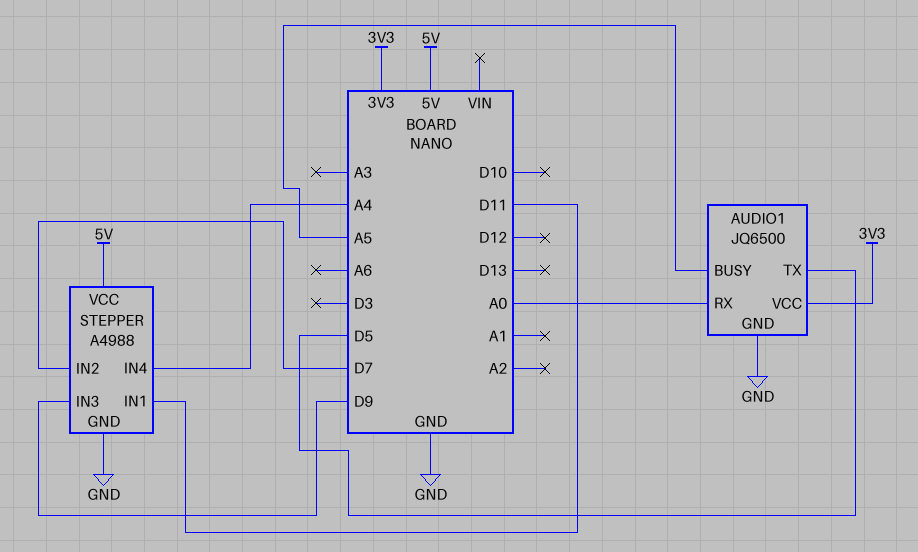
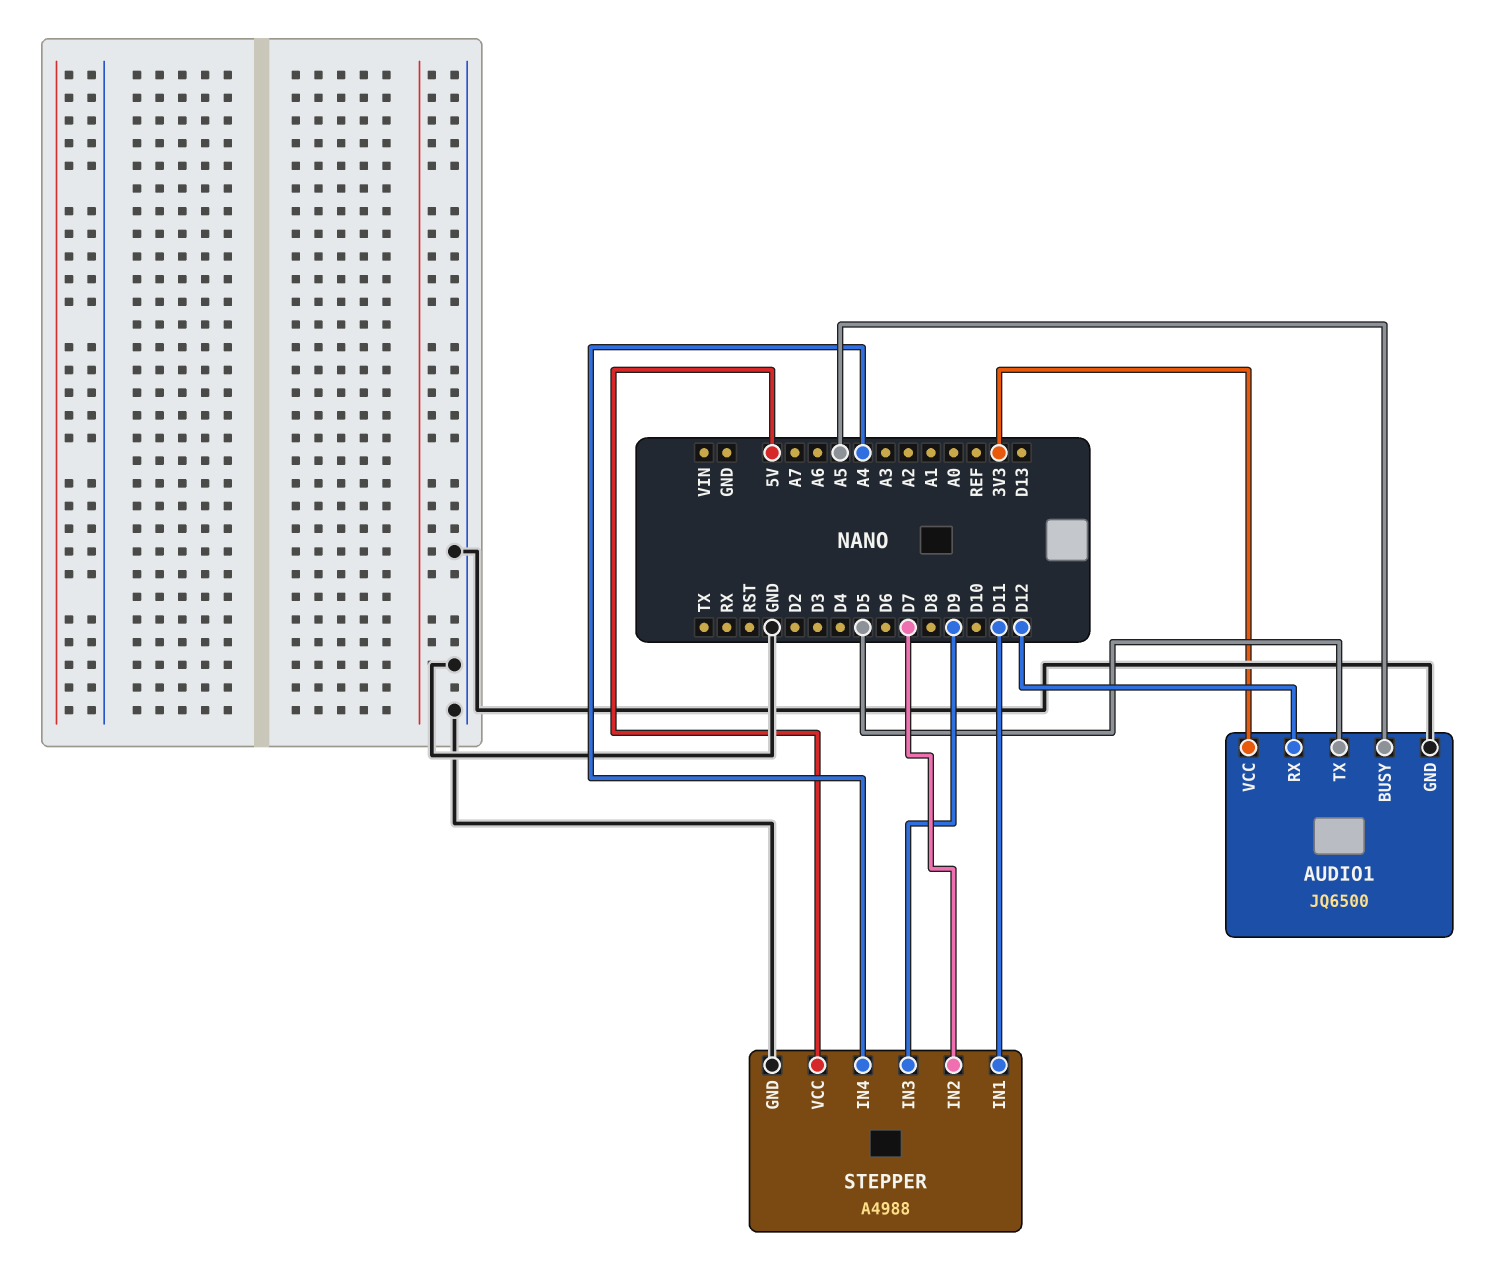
AUDIO1 pin RX: A0 -> D12

